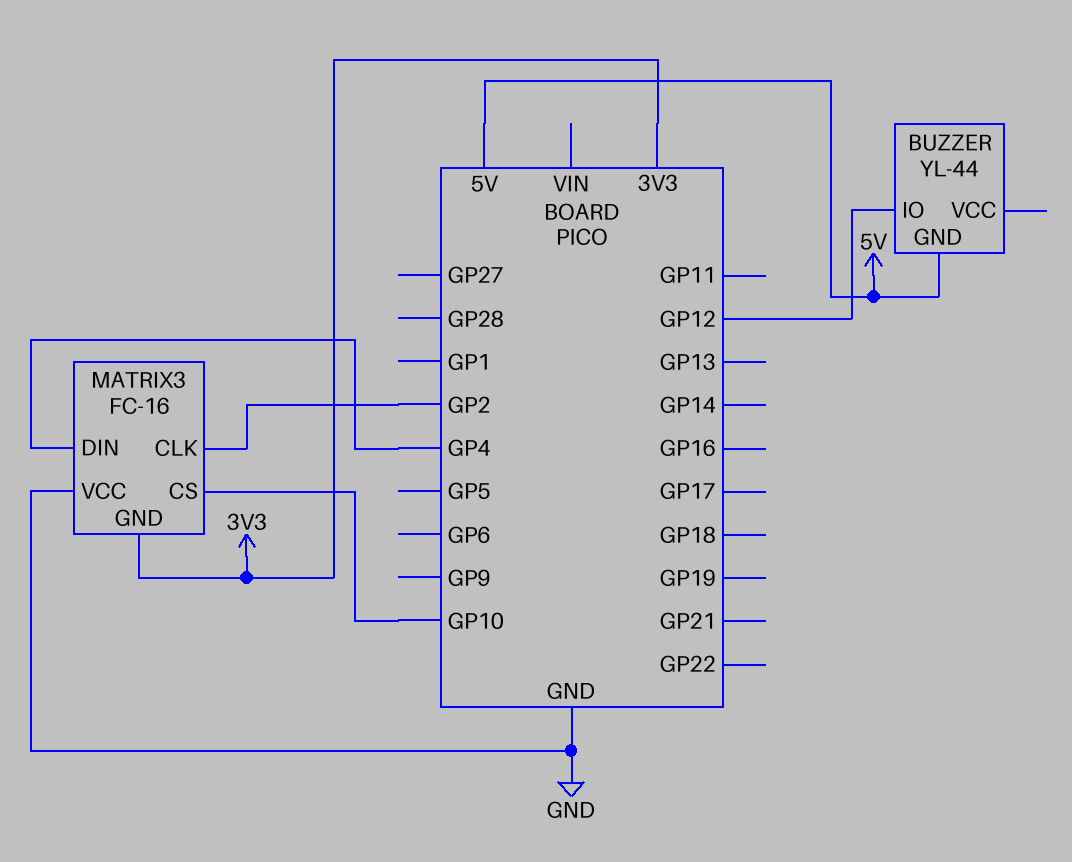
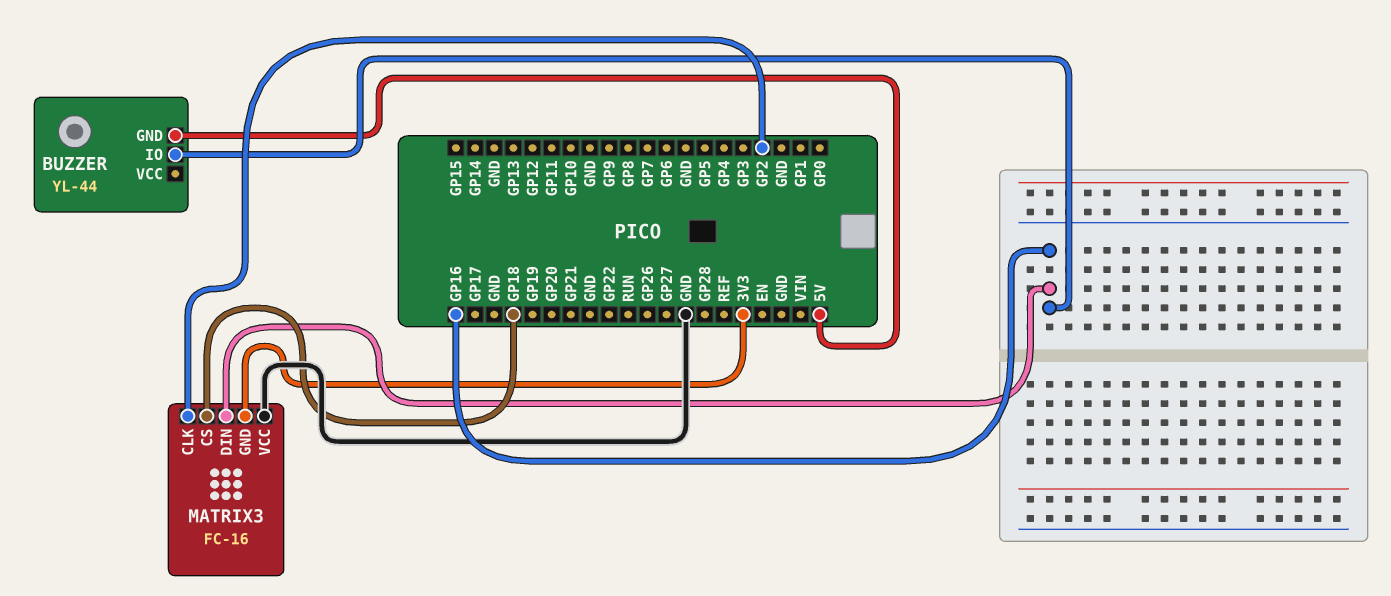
BUZZER pin IO: GP12 -> GP16
MATRIX3 pin CS: GP10 -> GP18
MATRIX3 pin DIN: GP4 -> GP16

